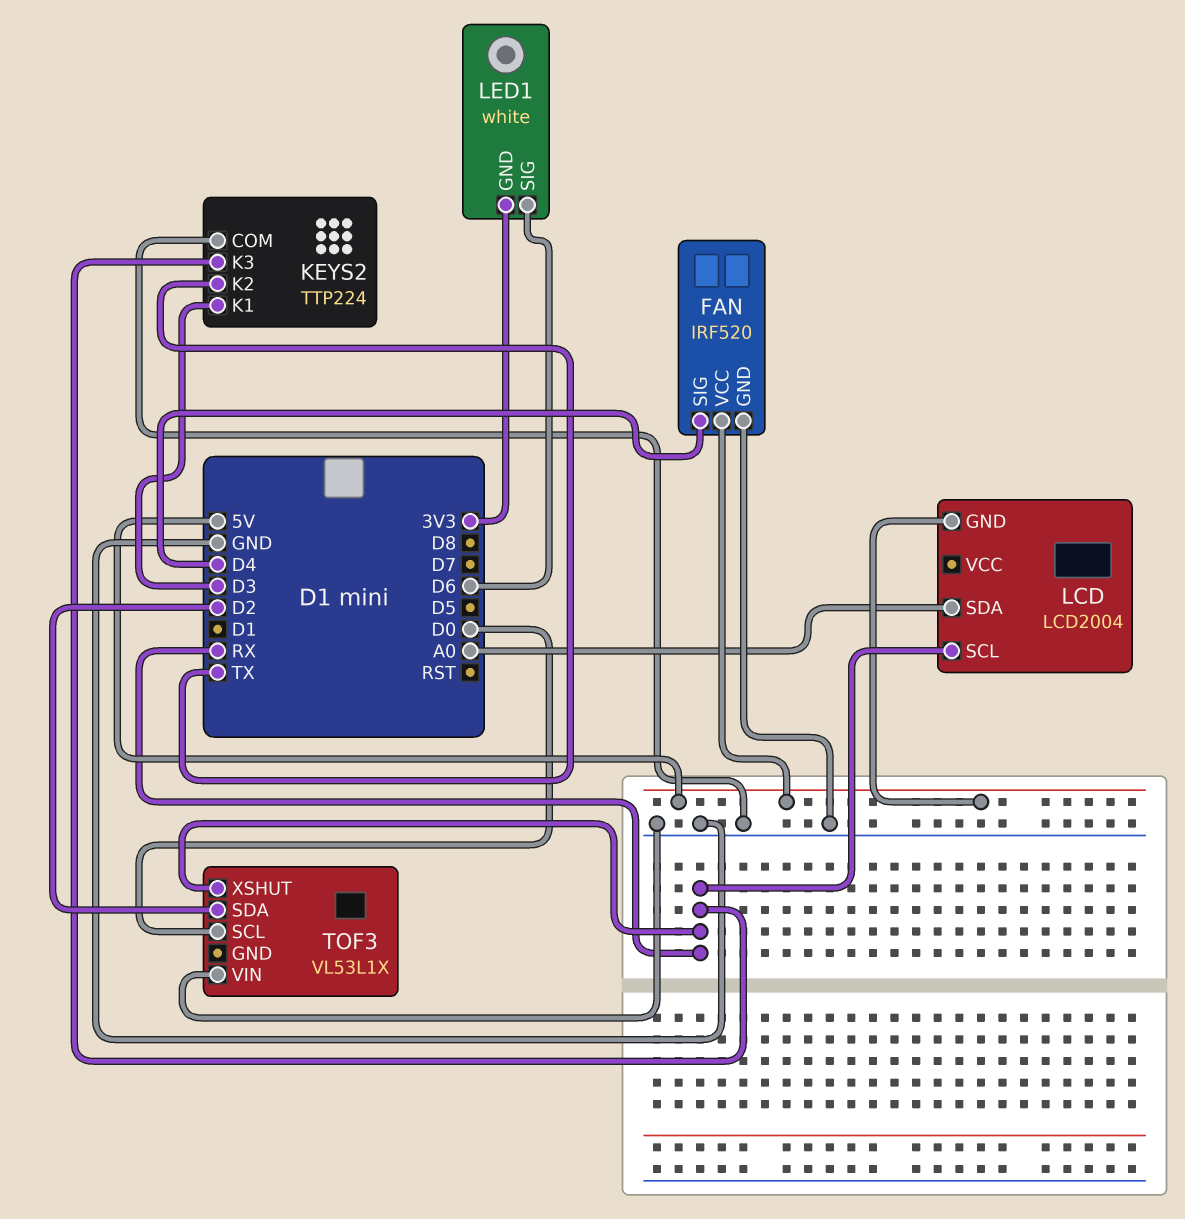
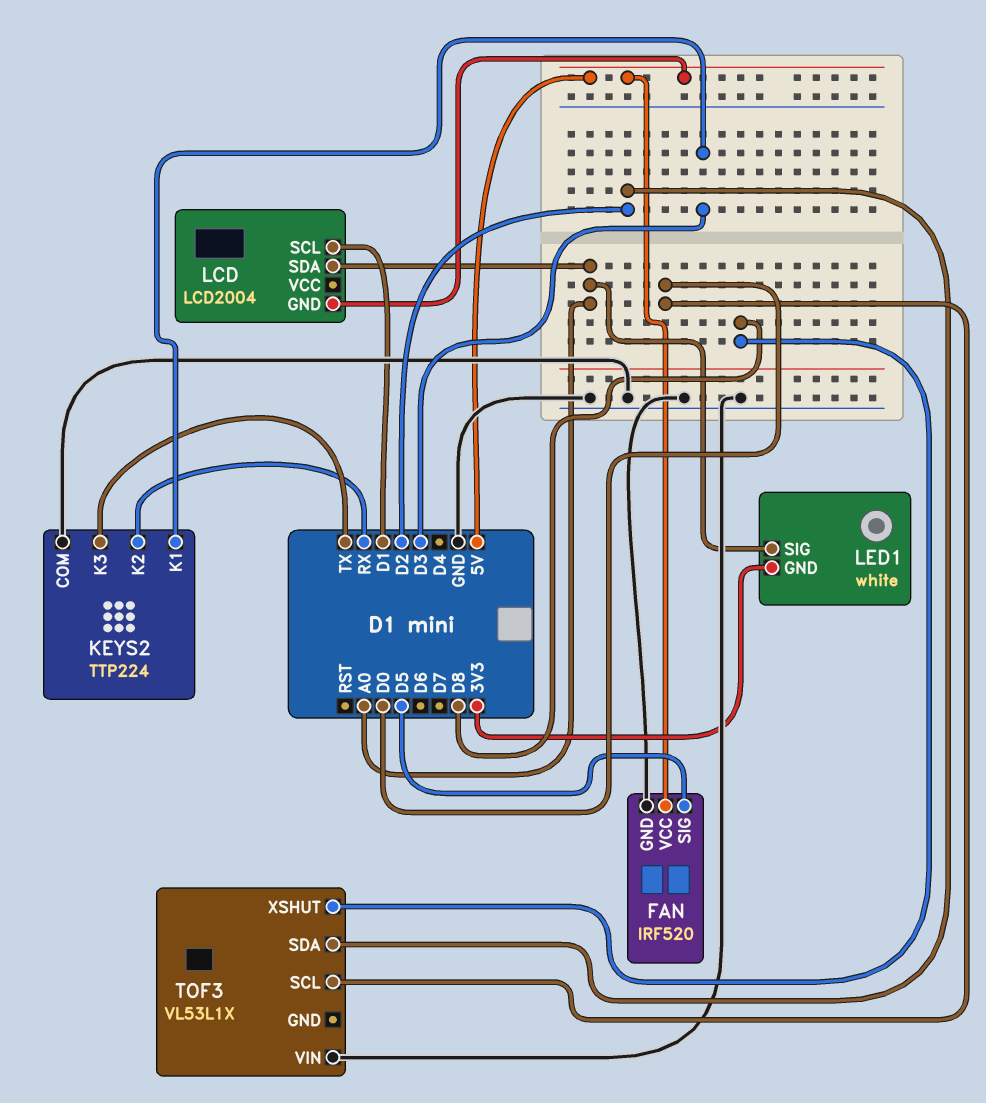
FAN pin SIG: D4 -> D5
KEYS2 pin K2: TX -> RX
KEYS2 pin K3: RX -> TX
LCD pin SCL: RX -> D1
LED1 pin SIG: D6 -> A0
TOF3 pin XSHUT: RX -> D8

